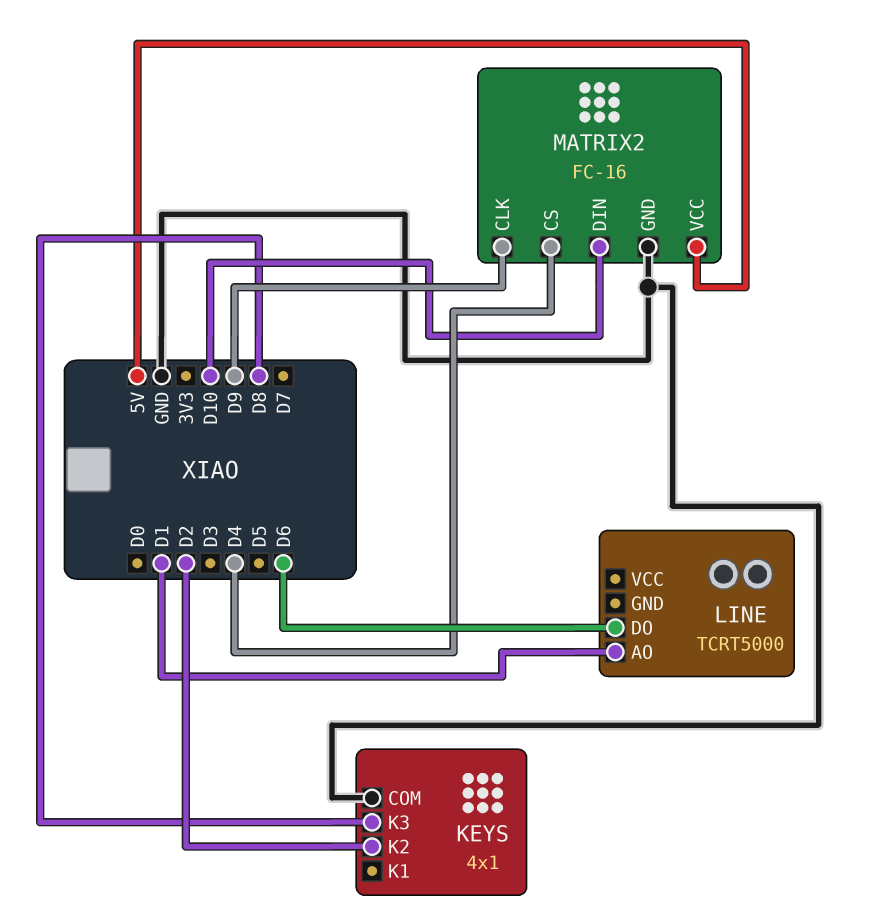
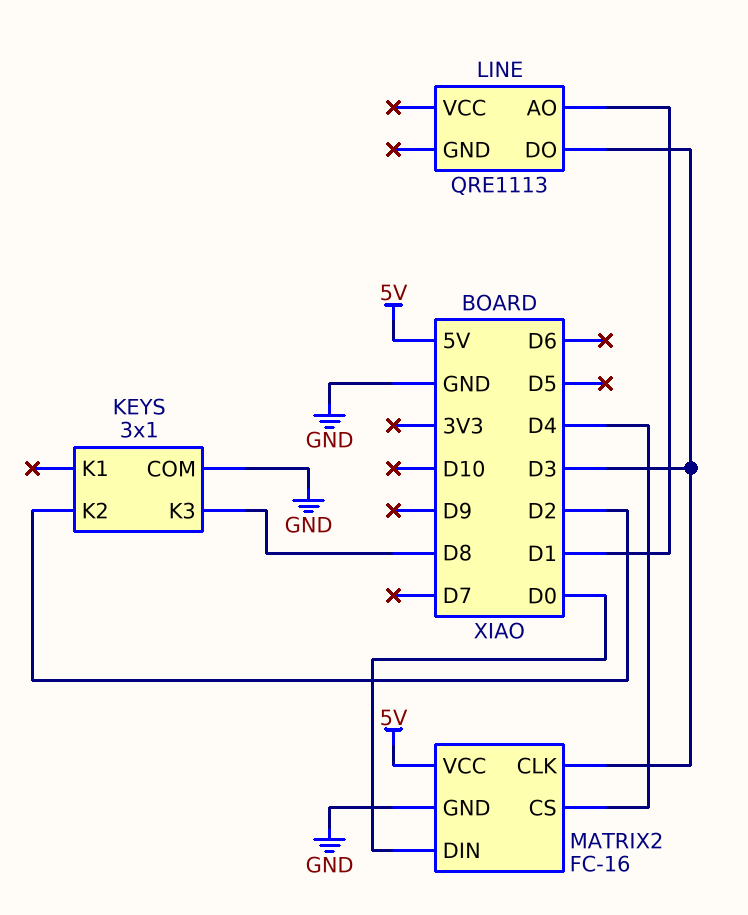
KEYS: 4x1 -> 3x1
LINE: TCRT5000 -> QRE1113
LINE pin DO: D6 -> D3
MATRIX2 pin CLK: D9 -> D3
MATRIX2 pin DIN: D10 -> D0

